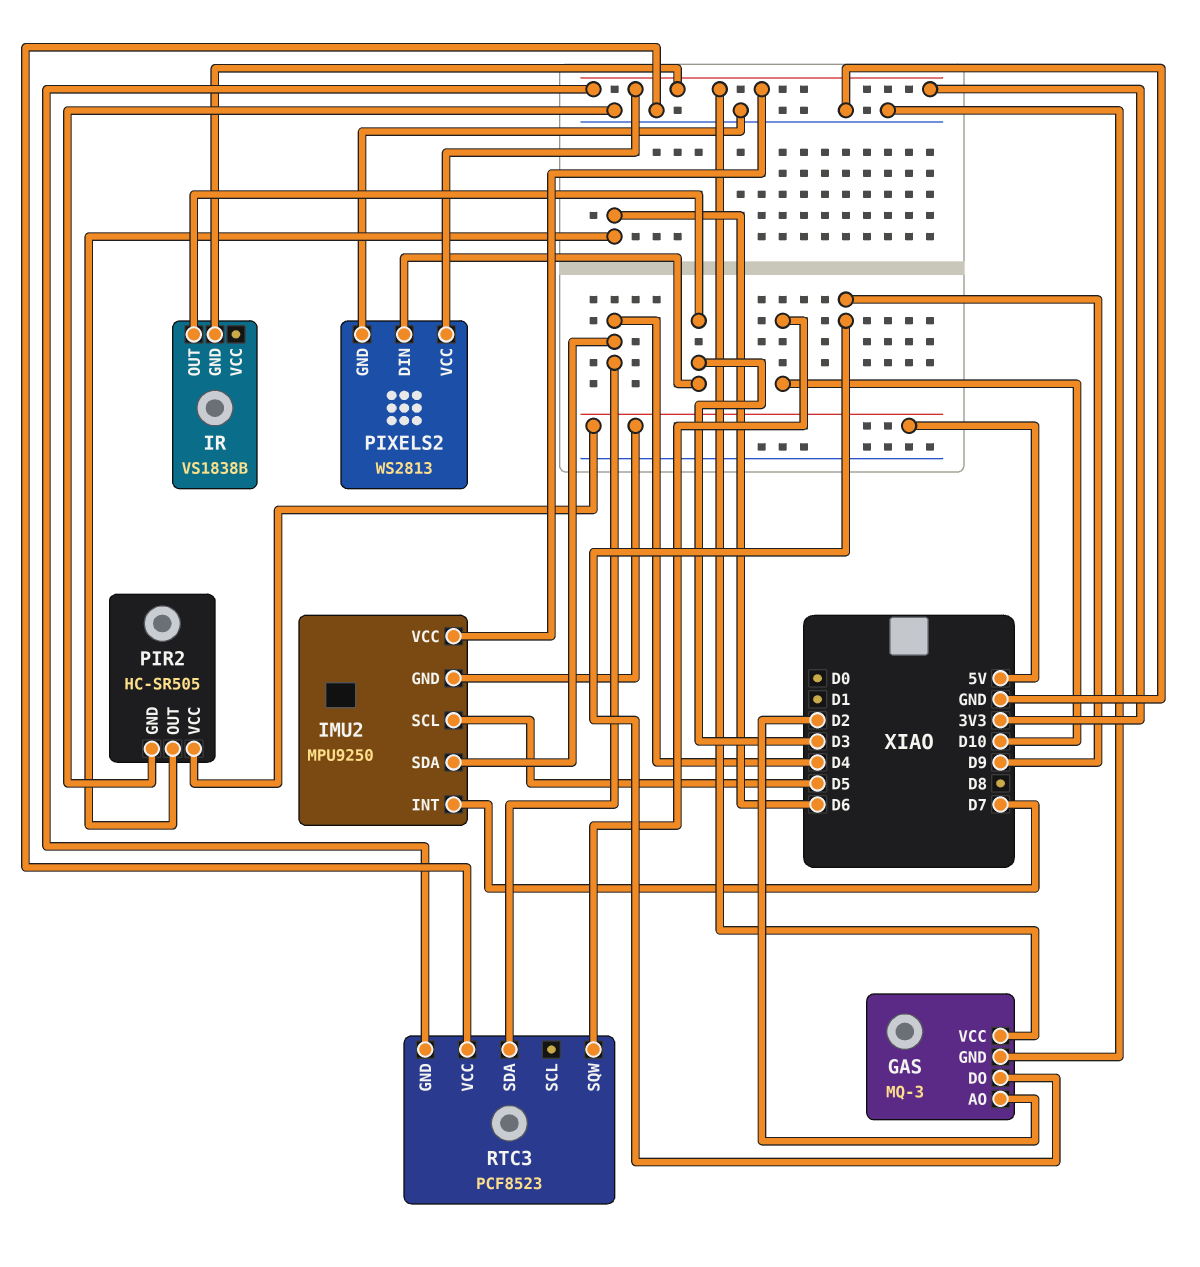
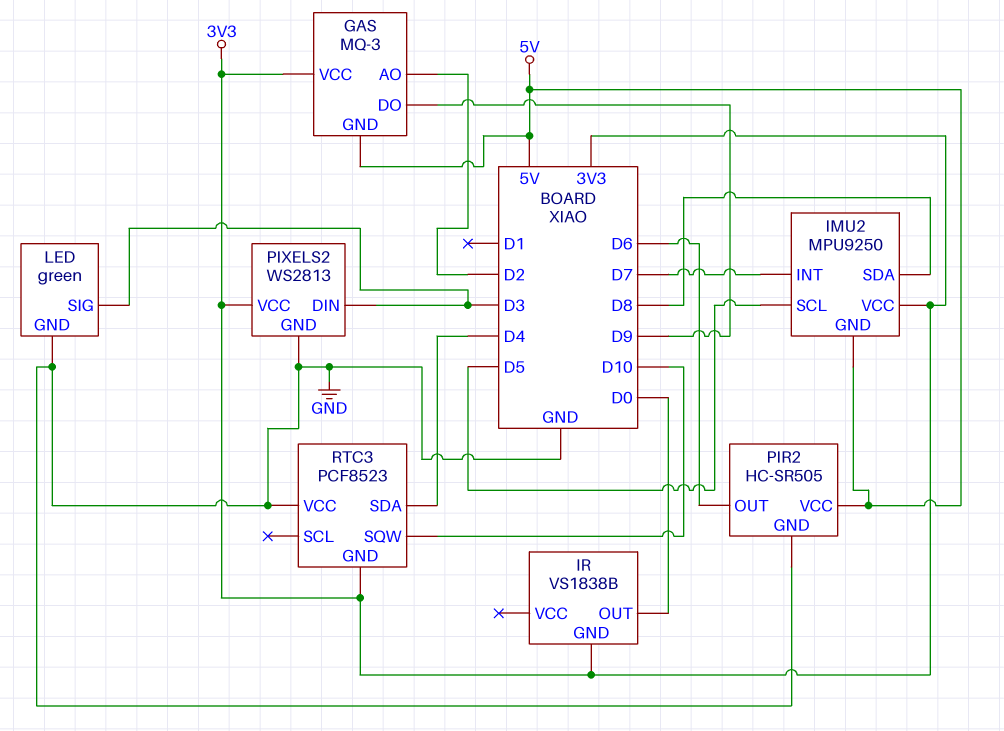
GAS pin GND: GND -> 5V
IMU2 pin SDA: D4 -> D8
IR pin OUT: D3 -> D0
LED: none -> green
LED pin GND: none -> GND
LED pin SIG: none -> D3

